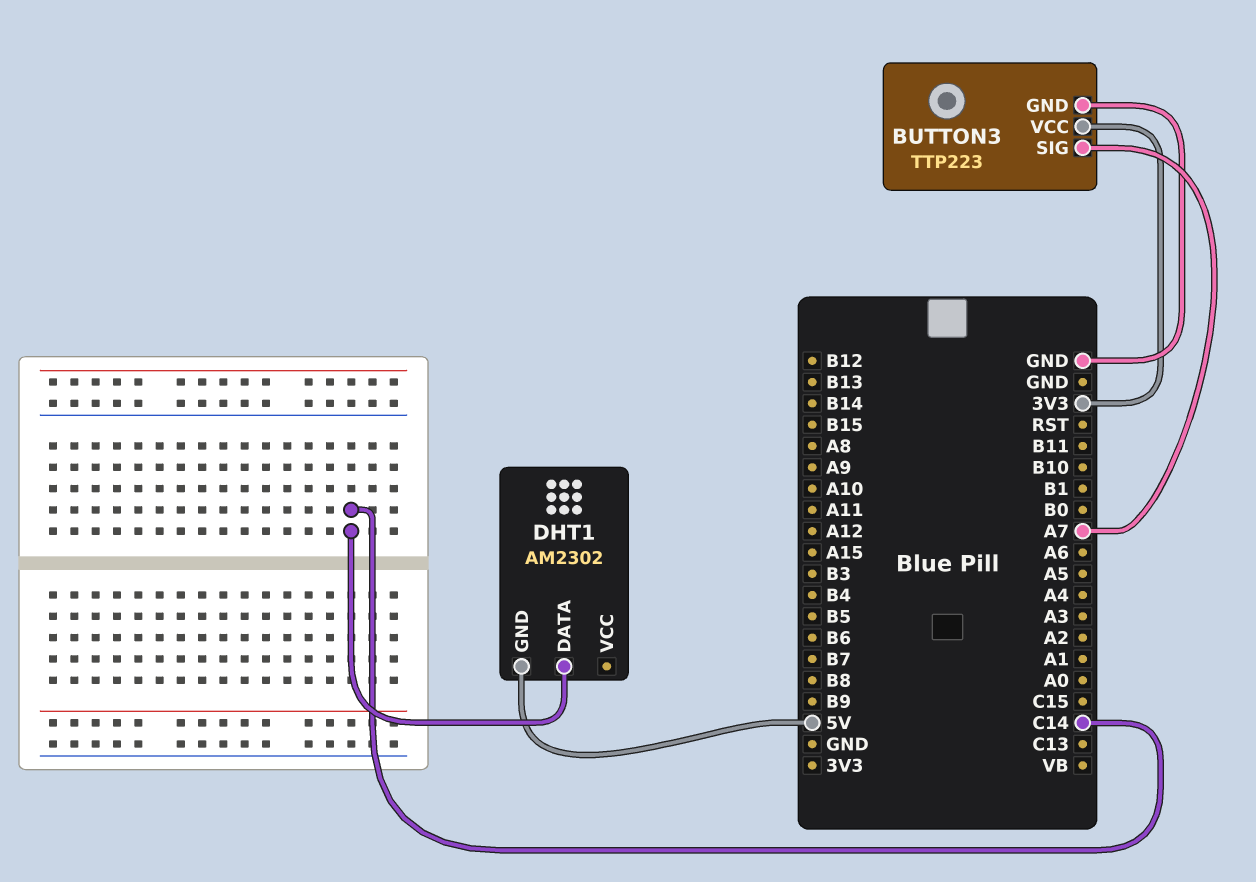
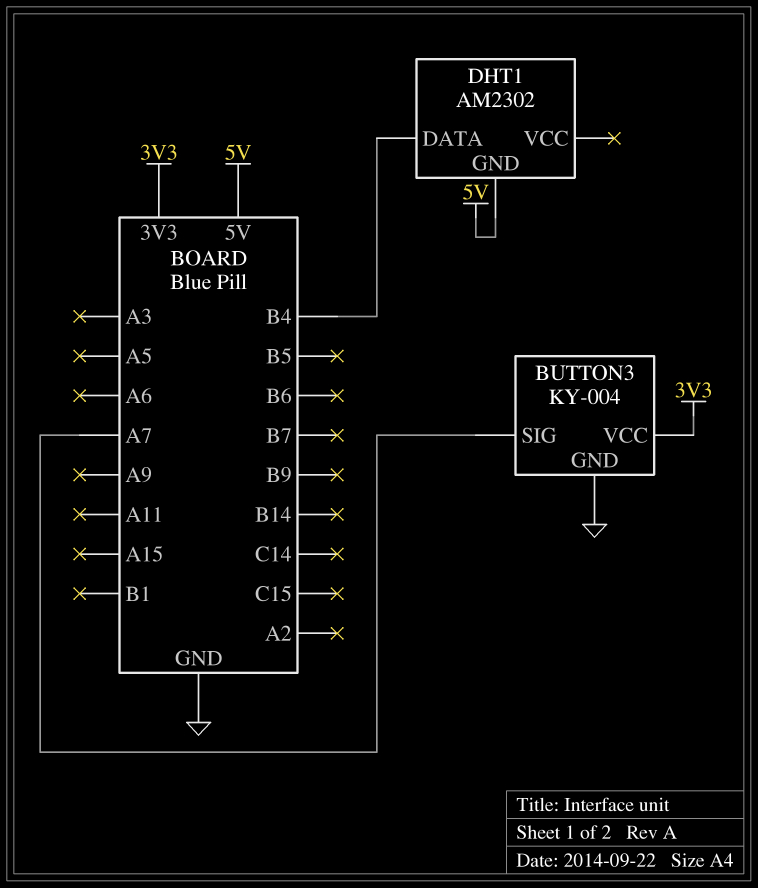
BUTTON3: TTP223 -> KY-004
DHT1 pin DATA: C14 -> B4

